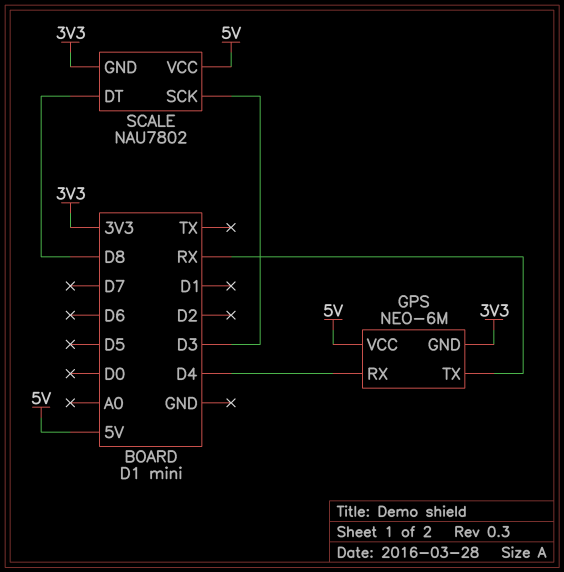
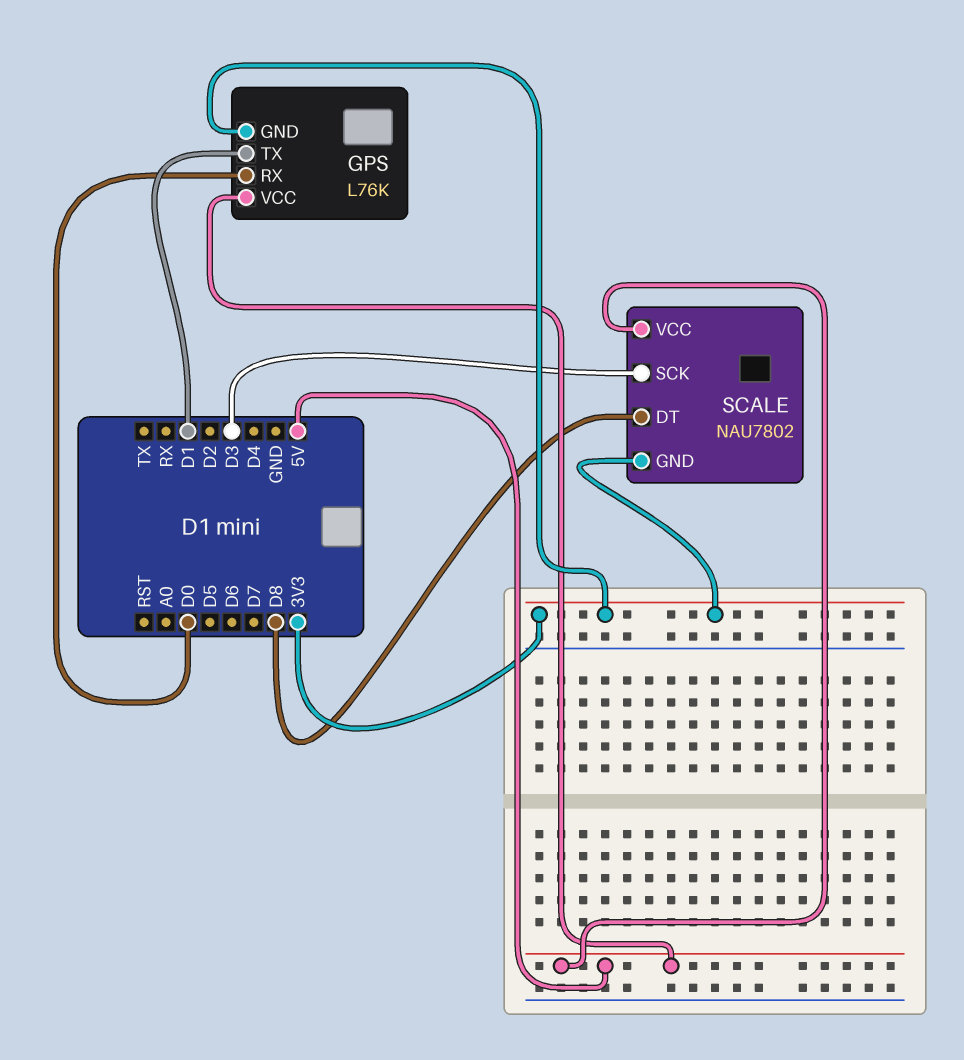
GPS: NEO-6M -> L76K
GPS pin RX: D4 -> D0
GPS pin TX: RX -> D1

